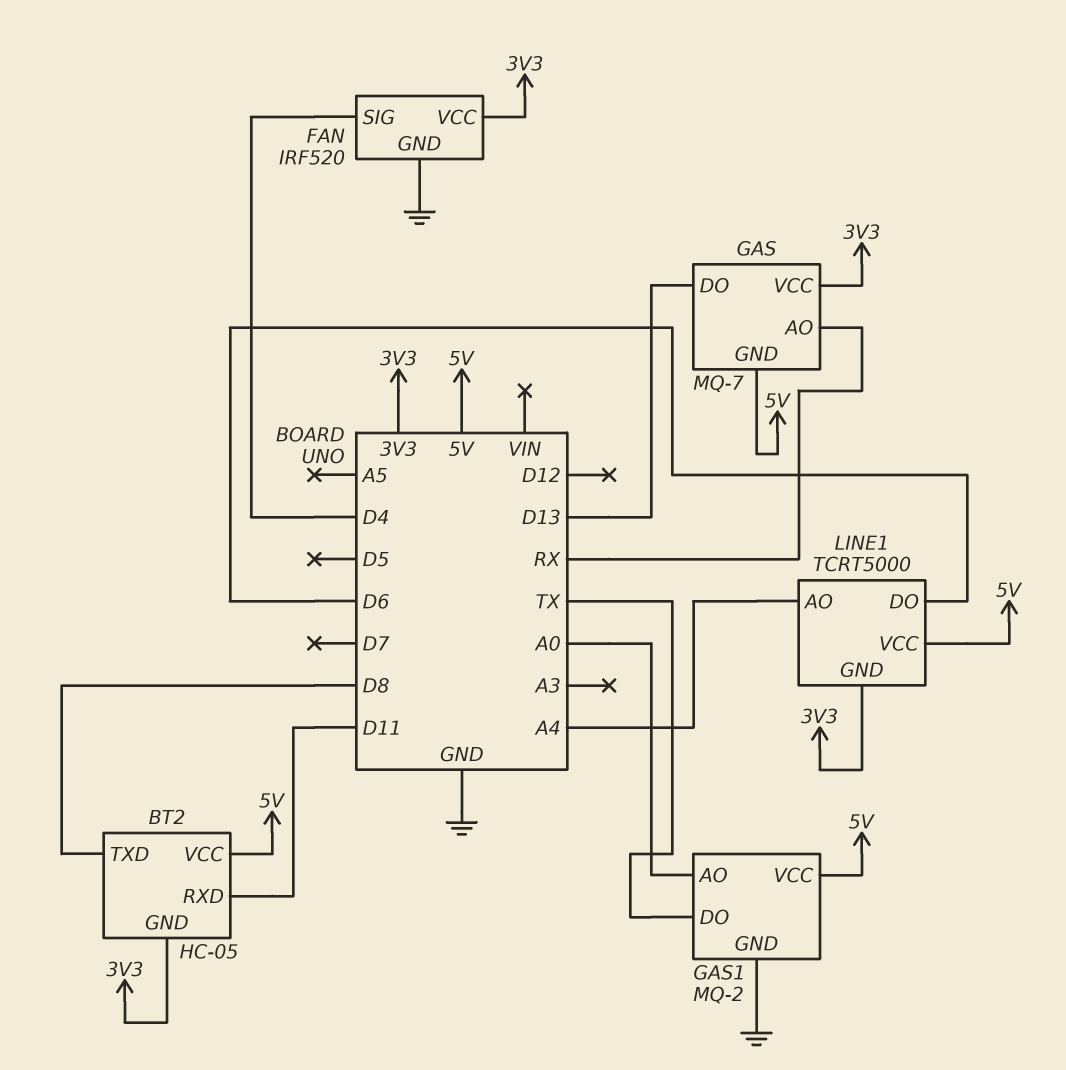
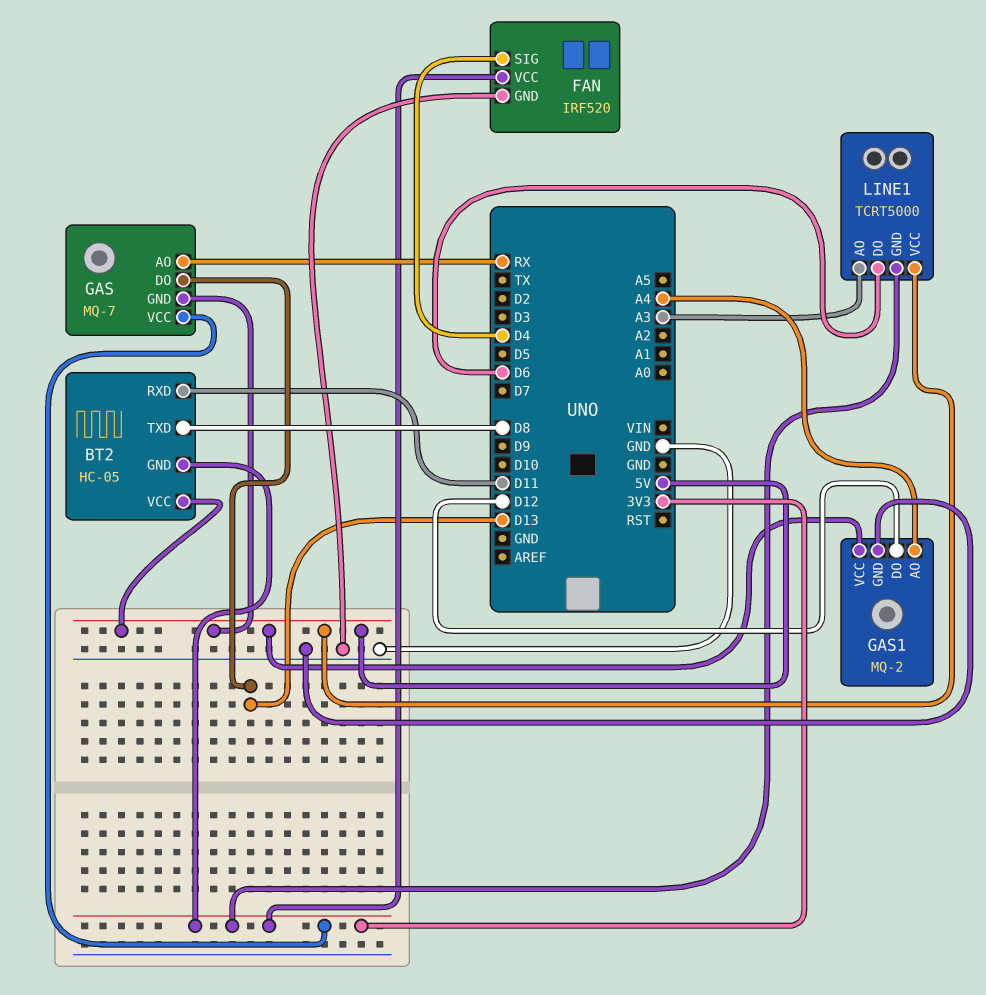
GAS1 pin AO: A0 -> A4
GAS1 pin DO: TX -> D12
LINE1 pin AO: A4 -> A3

